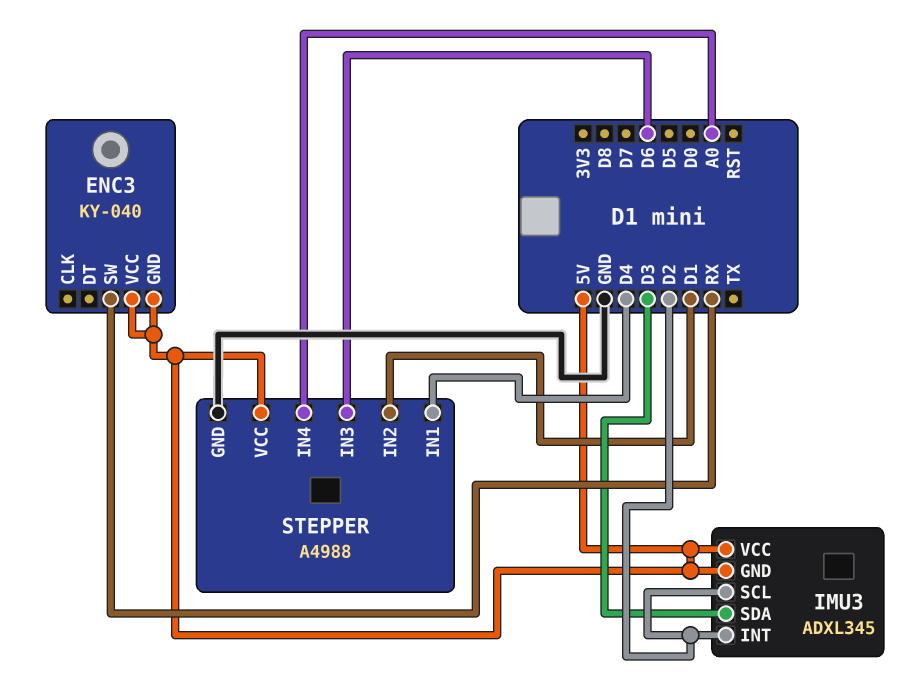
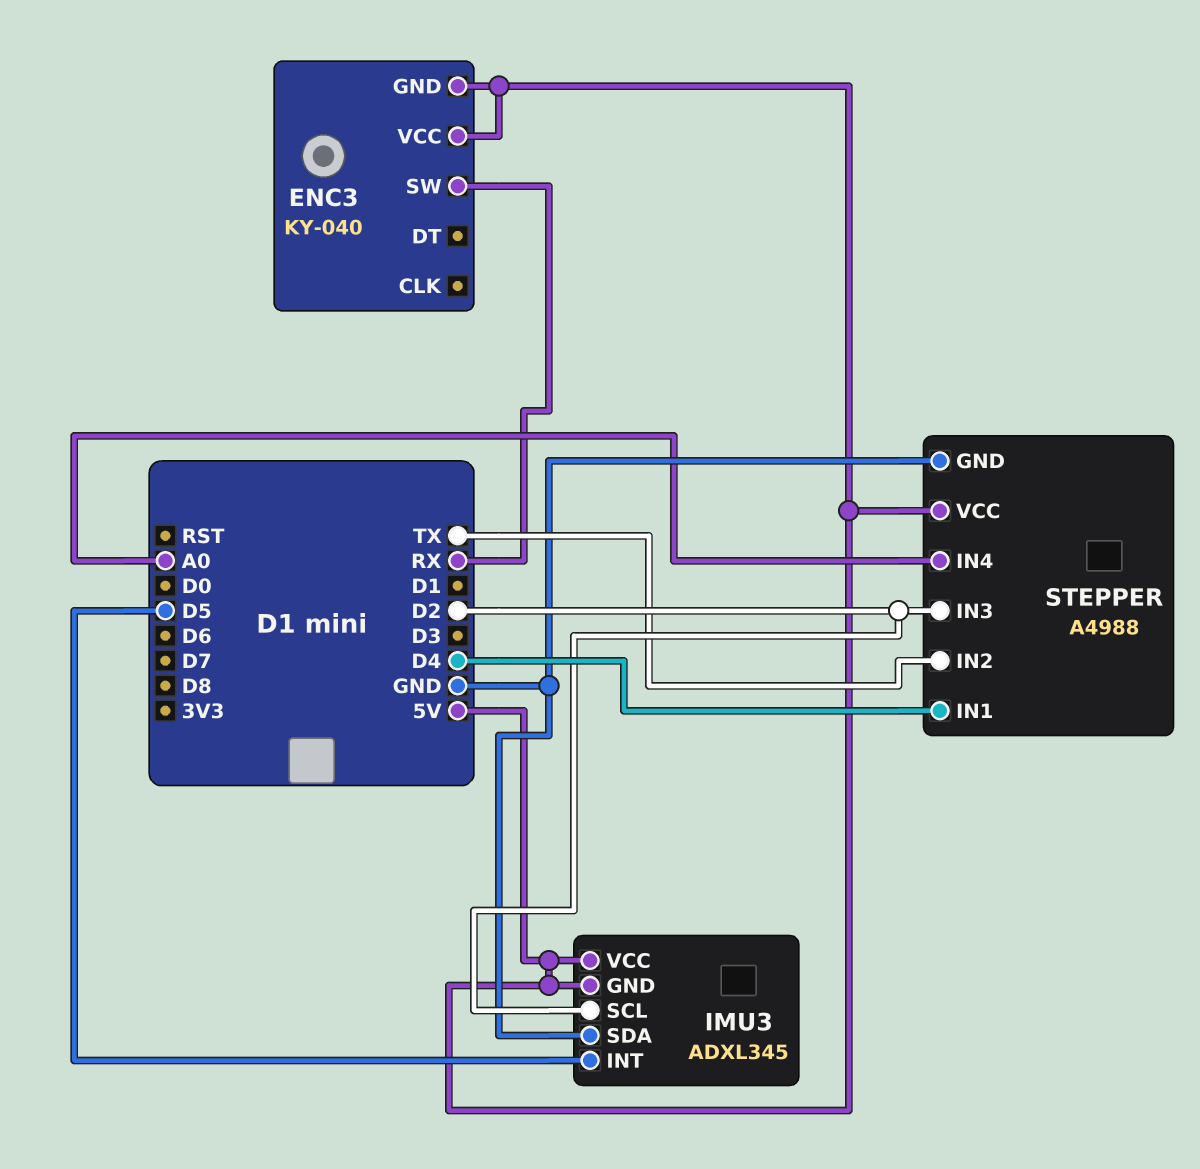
IMU3 pin INT: D2 -> D5
IMU3 pin SDA: D3 -> GND
STEPPER pin IN2: D1 -> TX
STEPPER pin IN3: D6 -> D2

